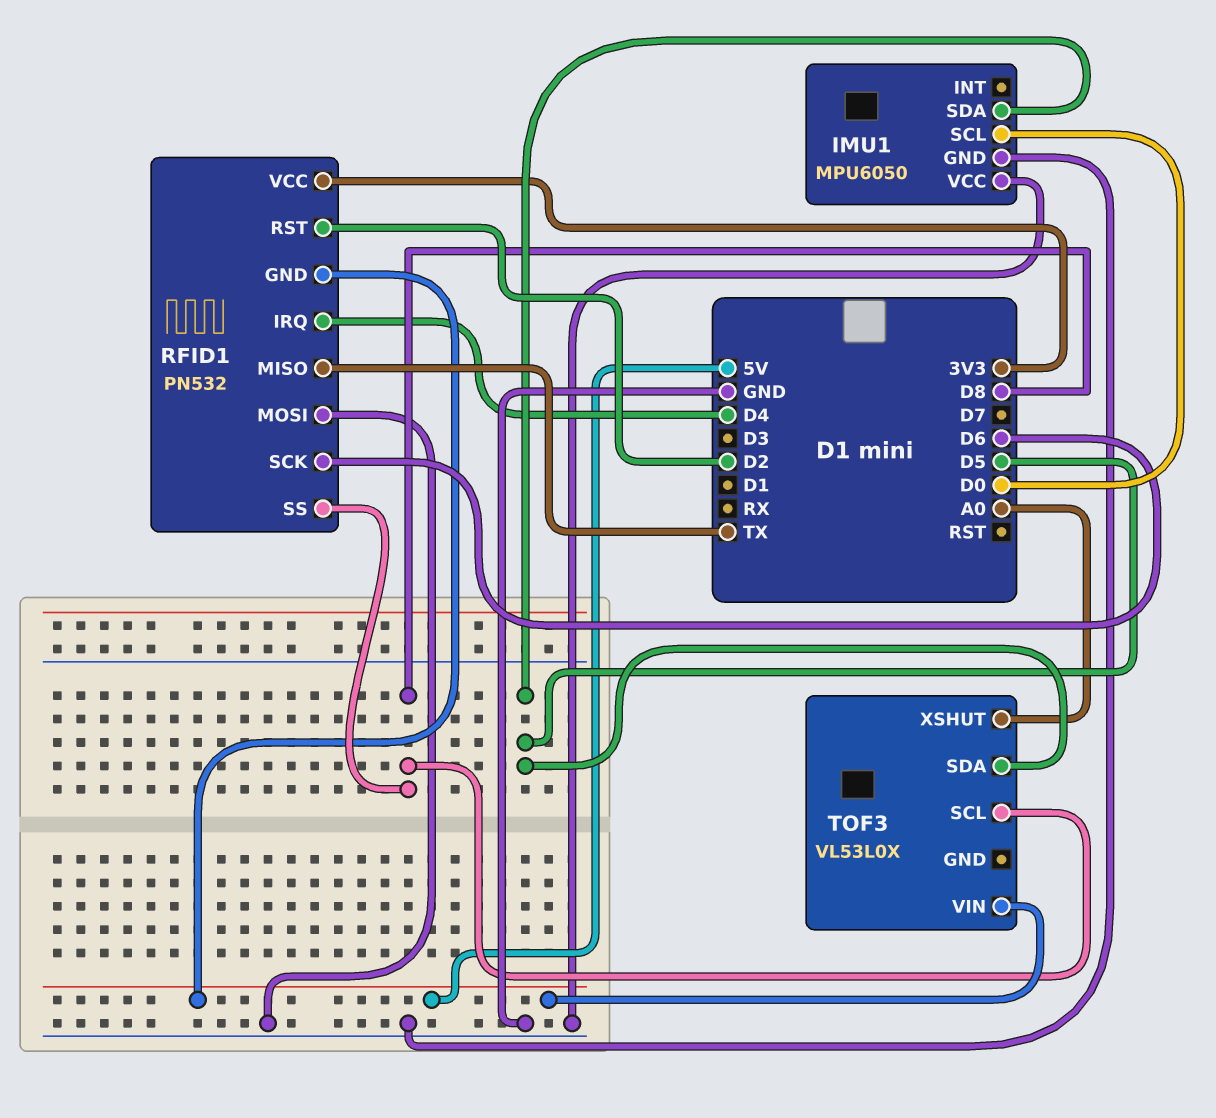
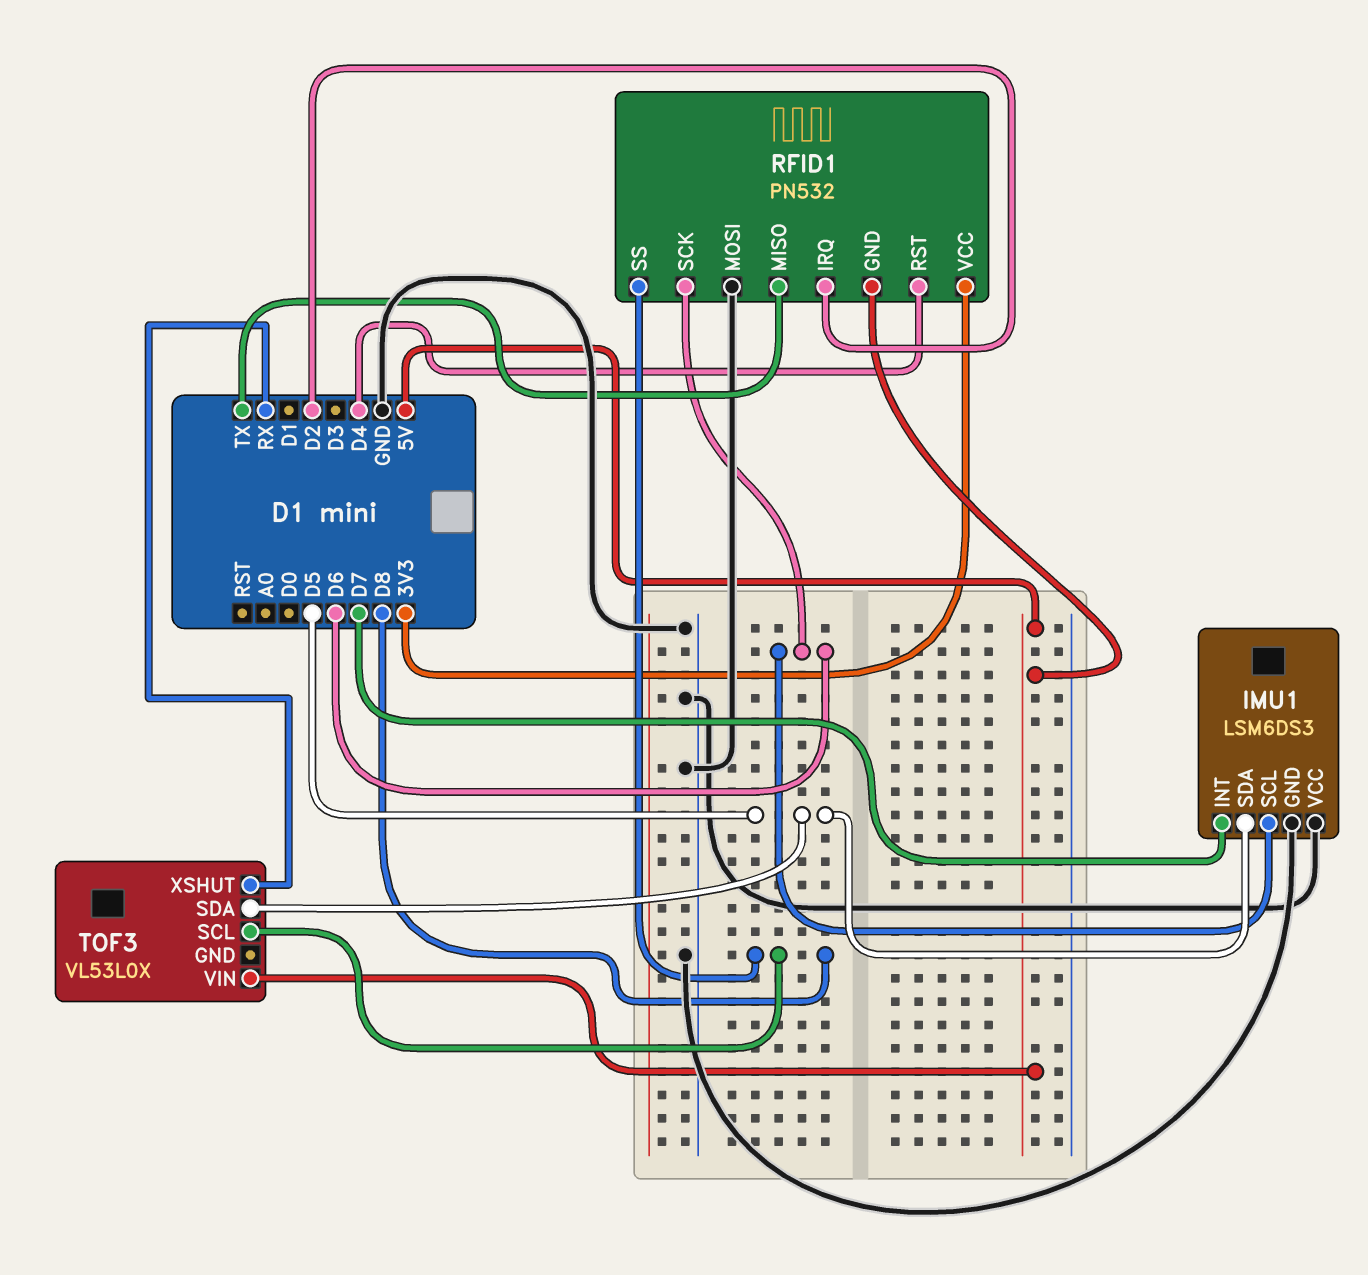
IMU1: MPU6050 -> LSM6DS3
IMU1 pin INT: none -> D7
IMU1 pin SCL: D0 -> D6
RFID1 pin IRQ: D4 -> D2
RFID1 pin RST: D2 -> D4
TOF3 pin XSHUT: A0 -> RX

